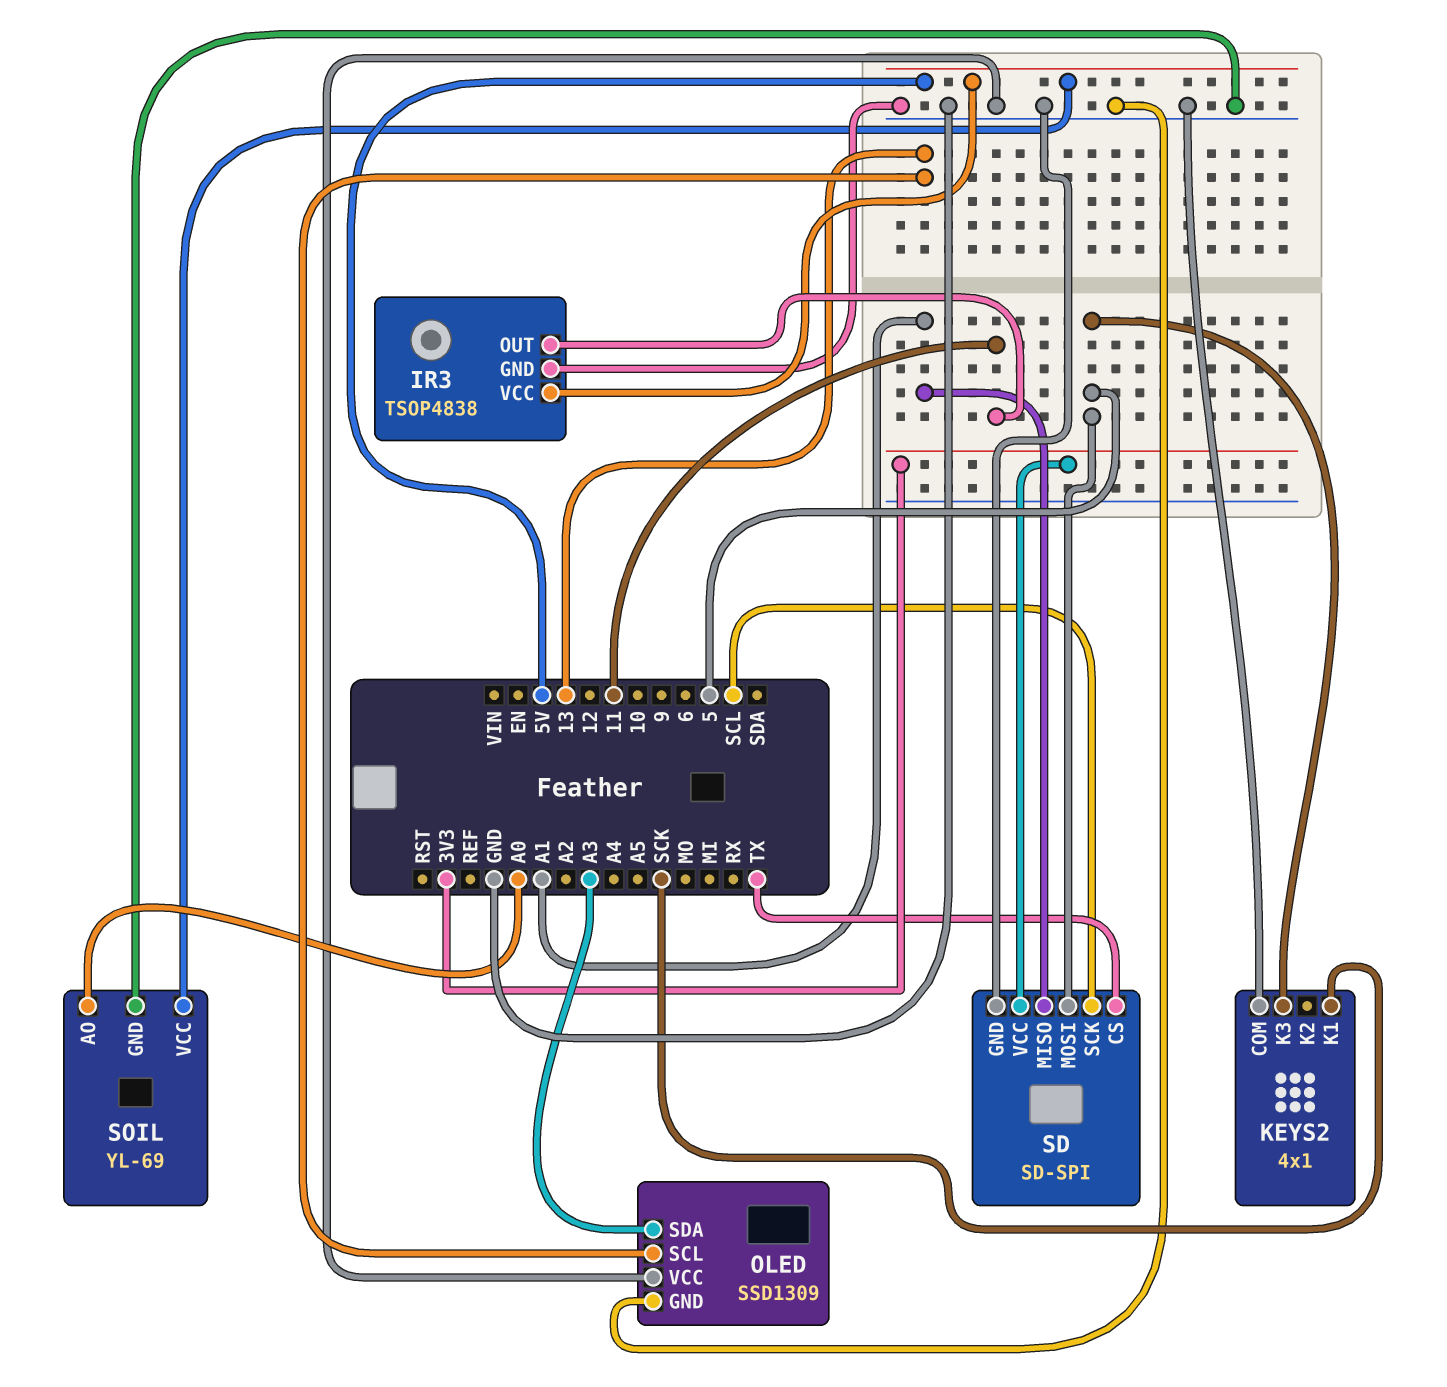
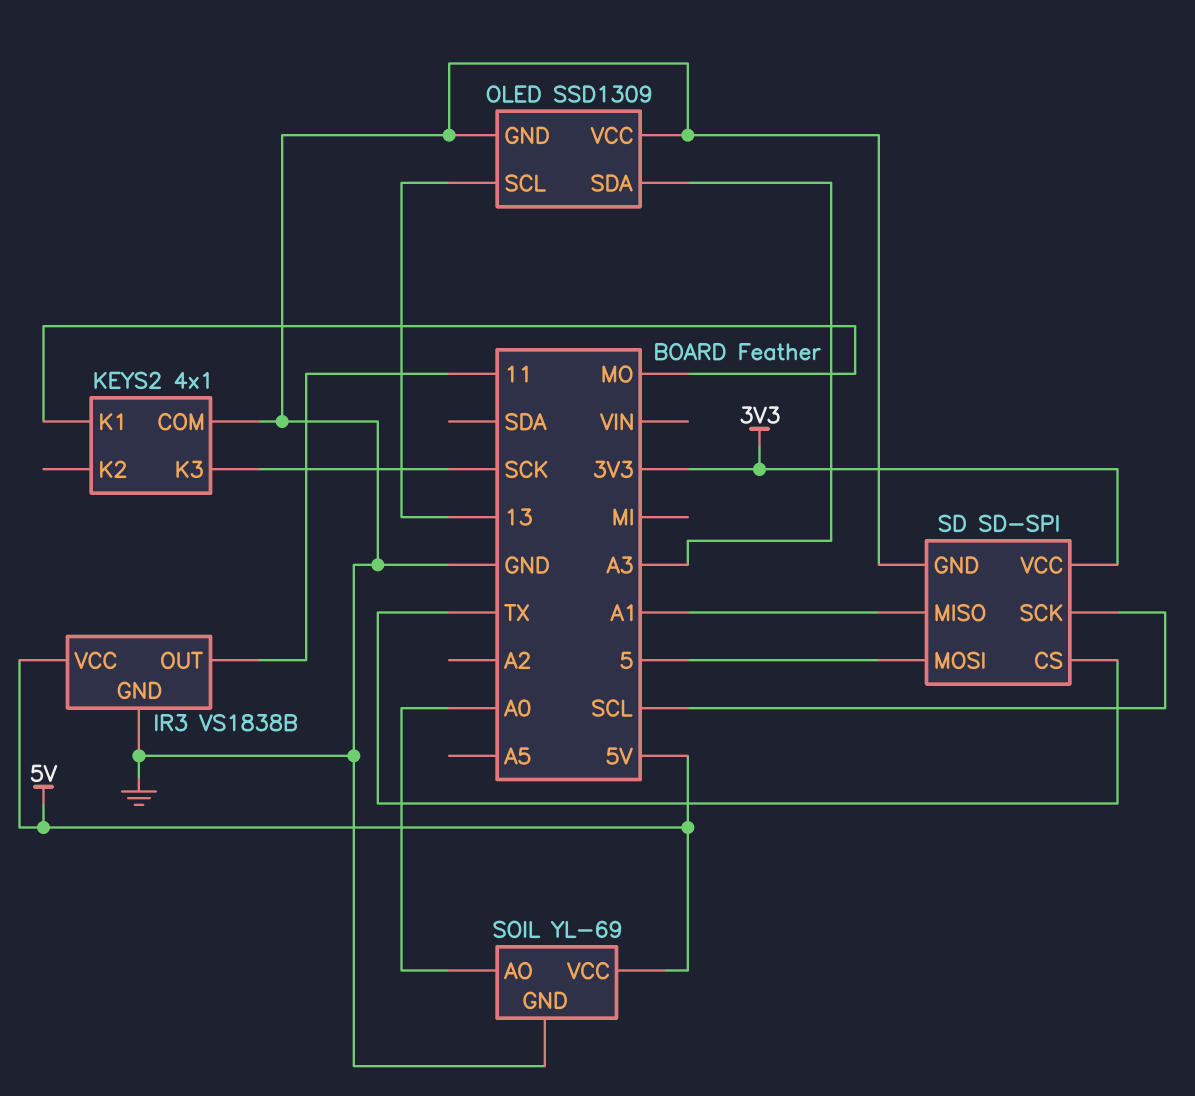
IR3: TSOP4838 -> VS1838B
KEYS2 pin K1: SCK -> MO
KEYS2 pin K3: 5 -> SCK

